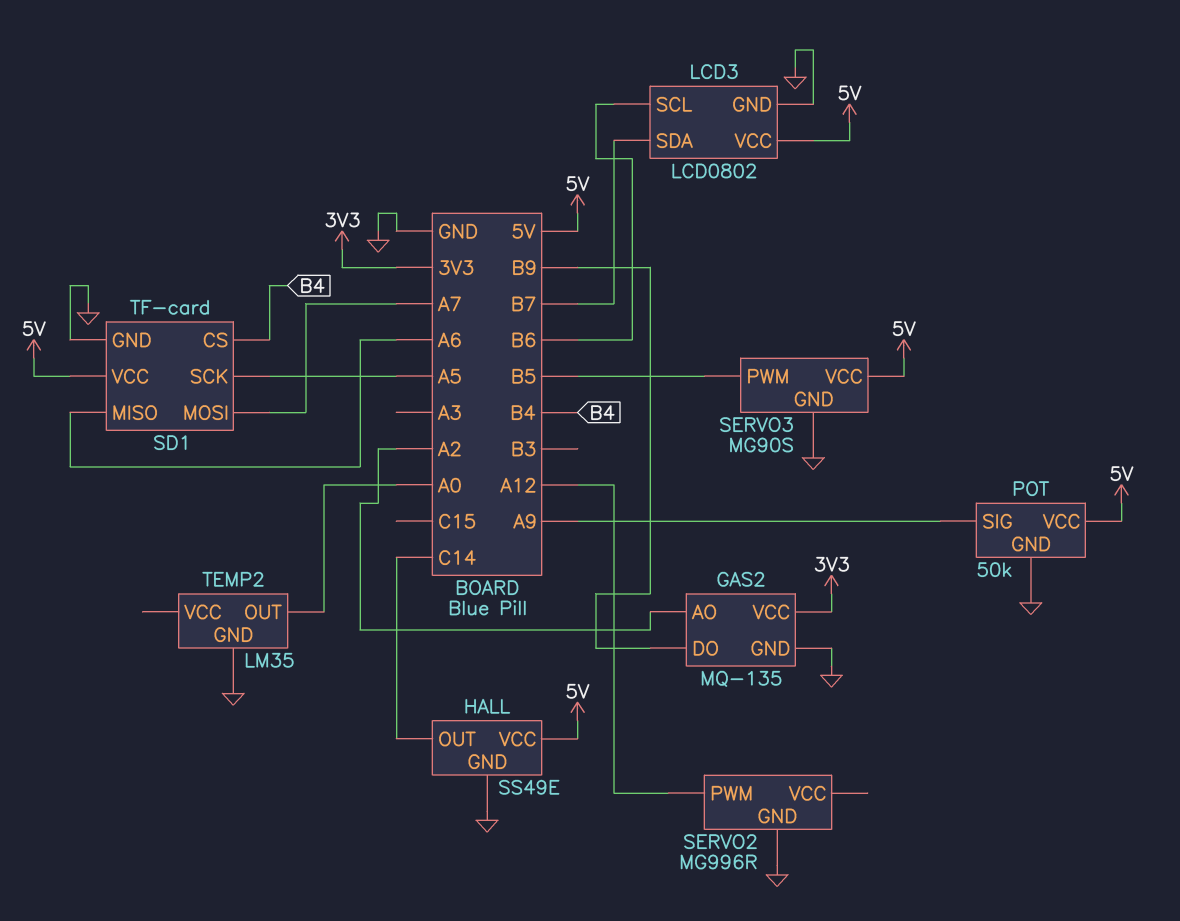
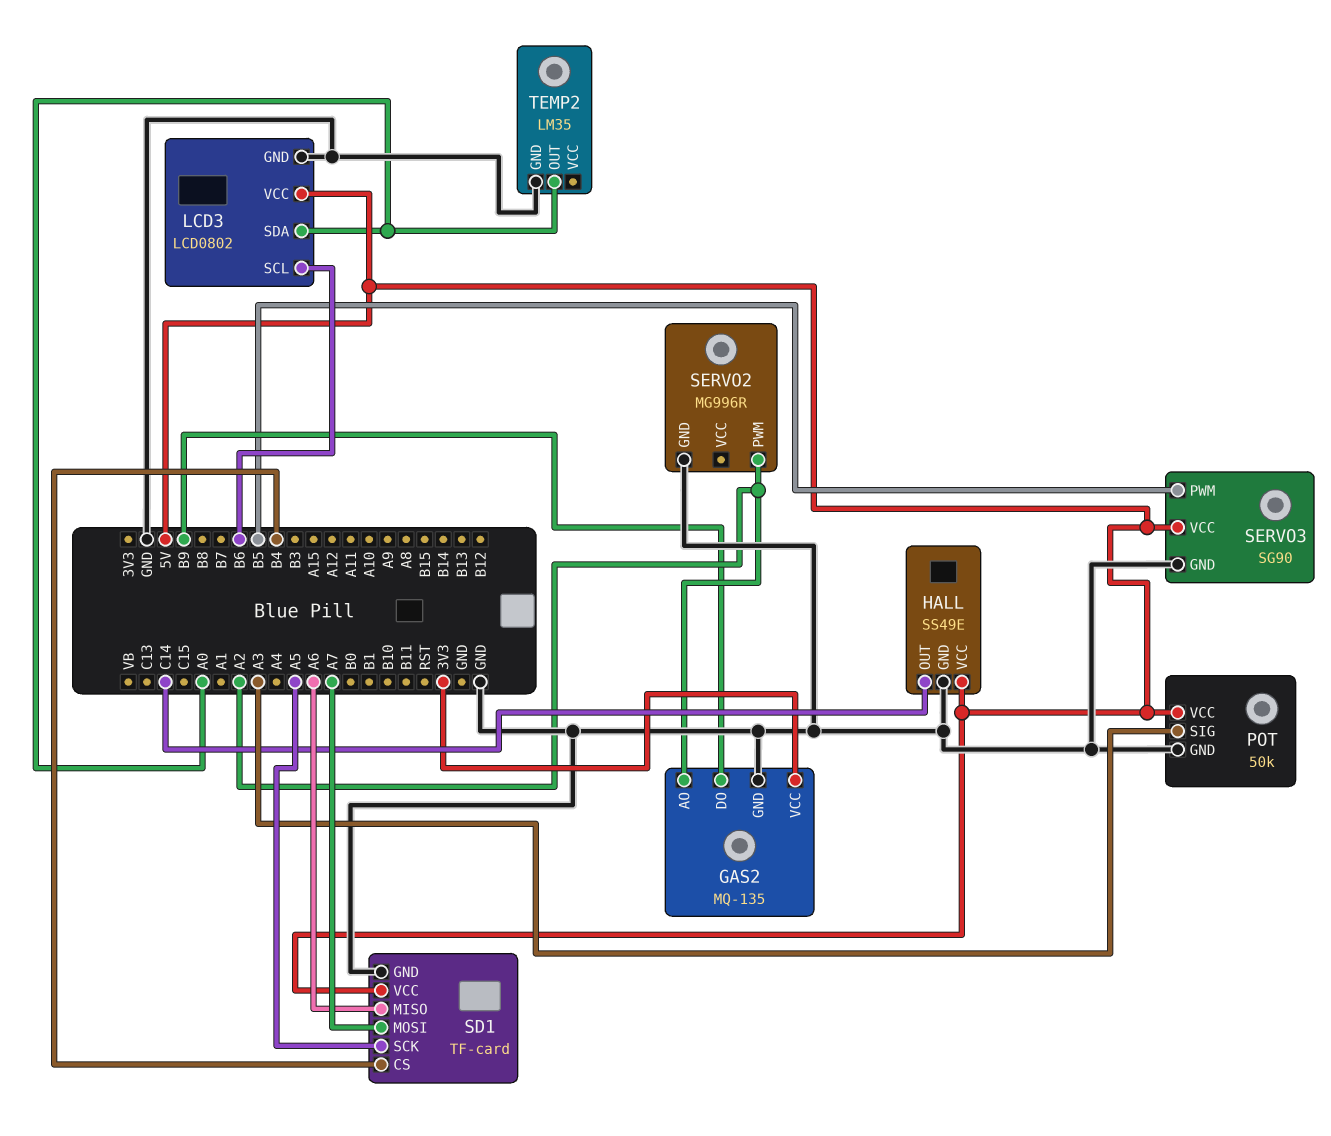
LCD3 pin SDA: B7 -> A0
POT pin SIG: A9 -> A3
SERVO2 pin PWM: A12 -> A2
SERVO3: MG90S -> SG90

